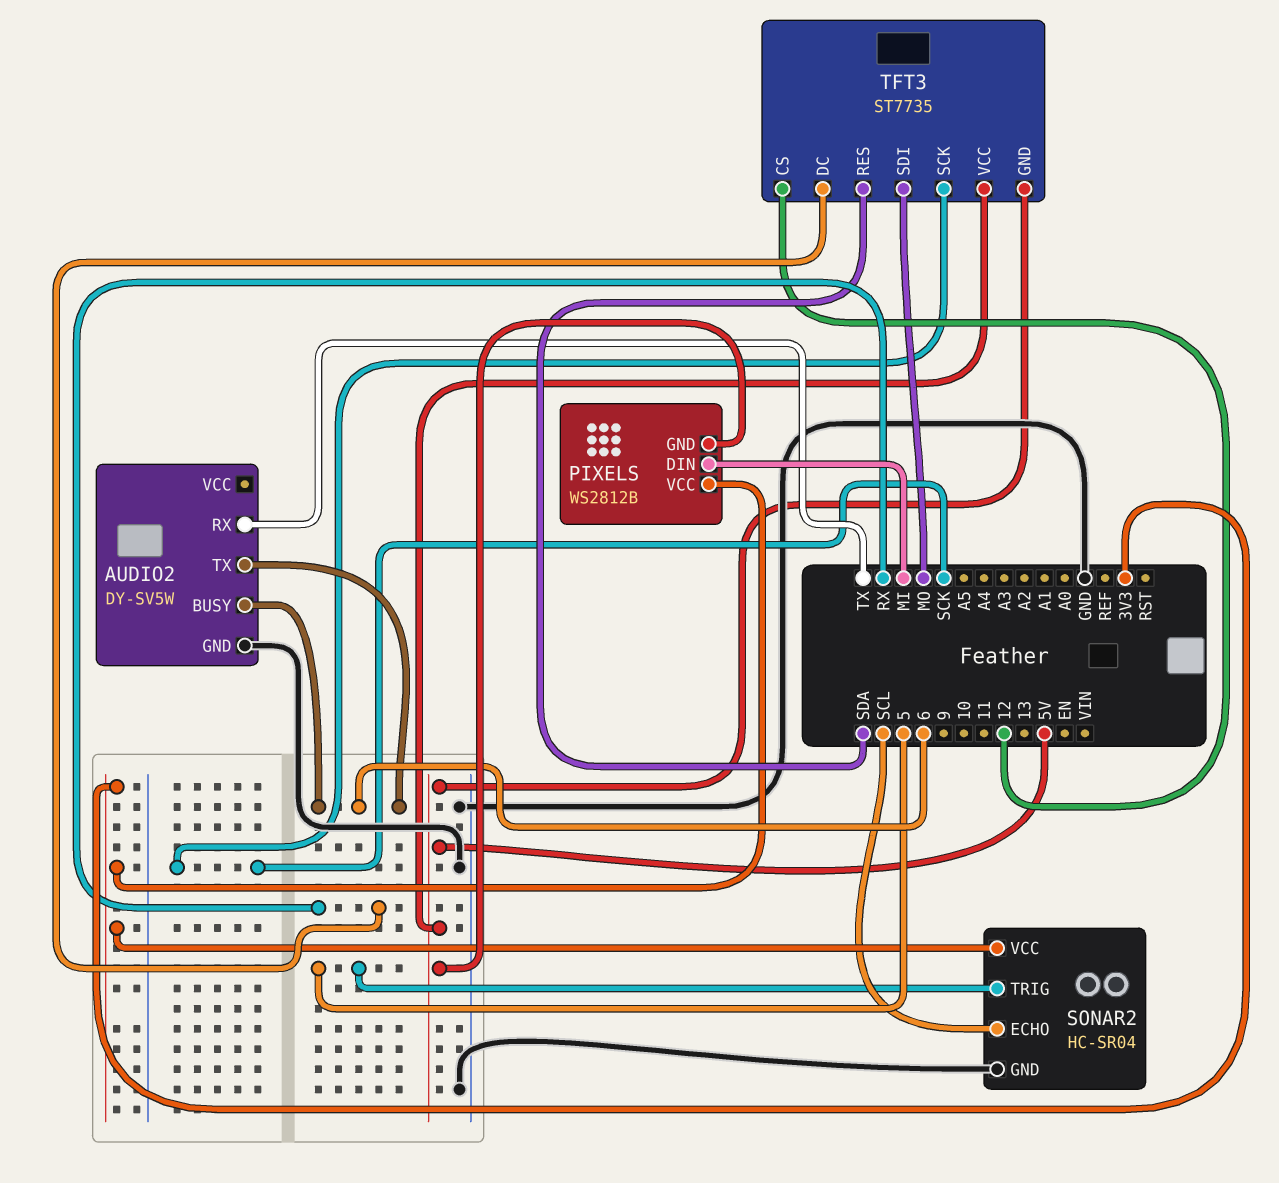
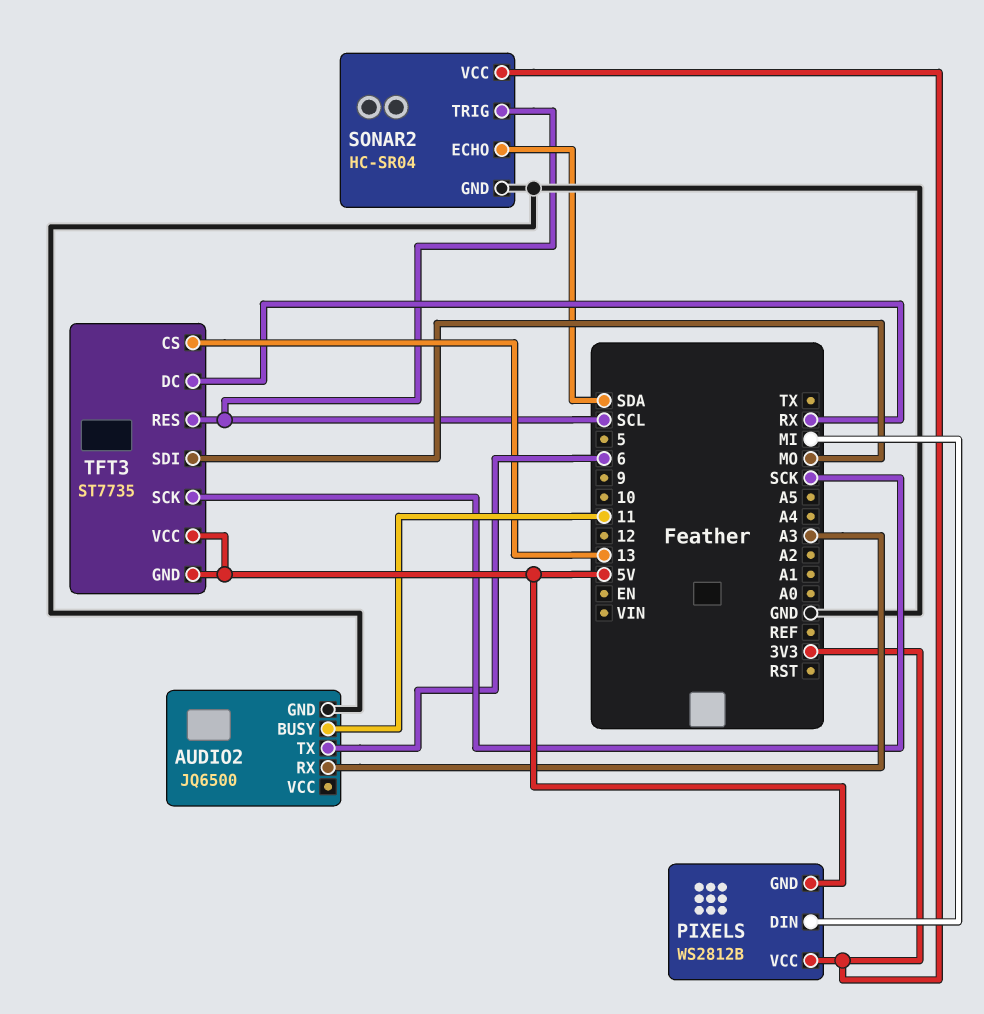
AUDIO2: DY-SV5W -> JQ6500
AUDIO2 pin BUSY: 6 -> 11
AUDIO2 pin RX: TX -> A3
SONAR2 pin ECHO: SCL -> SDA
SONAR2 pin TRIG: 5 -> SCL
TFT3 pin CS: 12 -> 13
TFT3 pin RES: SDA -> SCL

